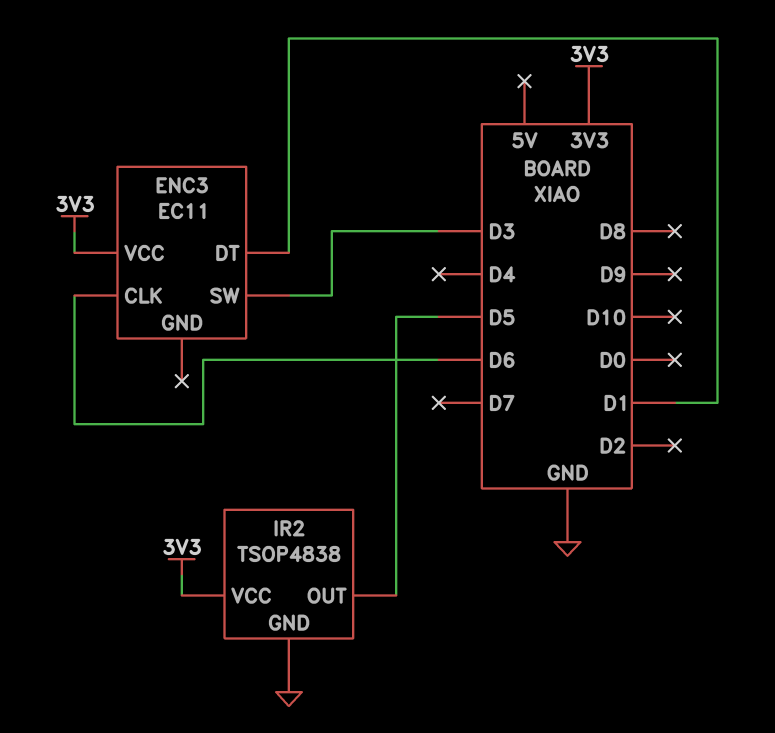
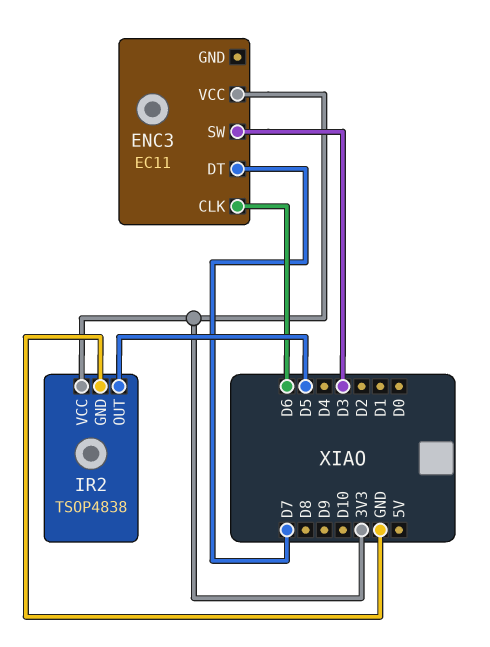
ENC3 pin DT: D1 -> D7

